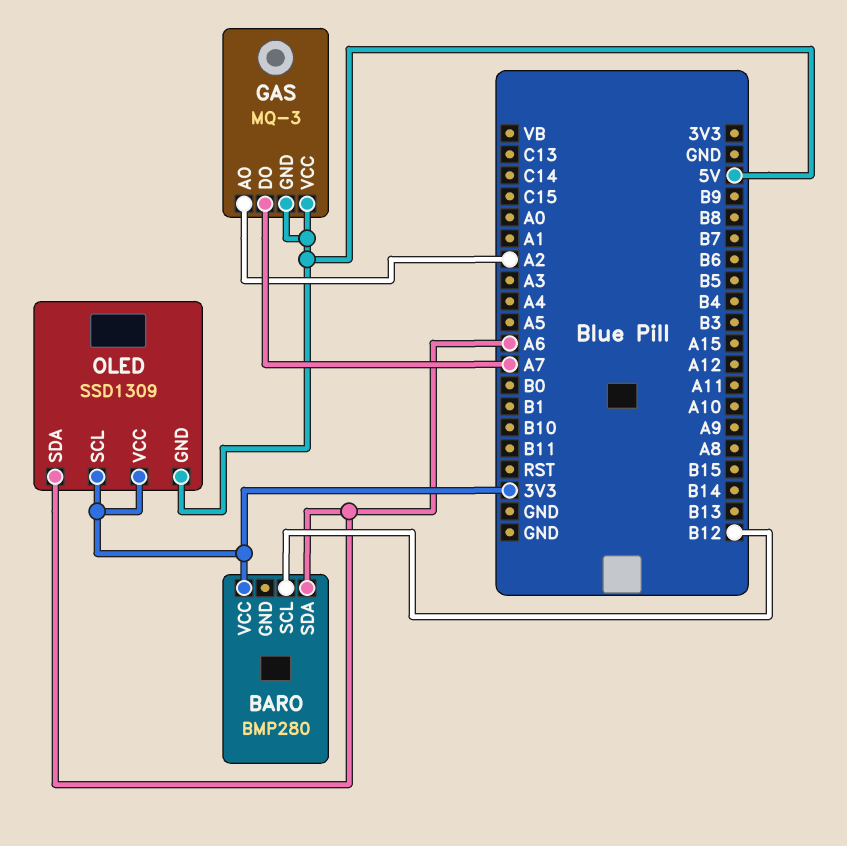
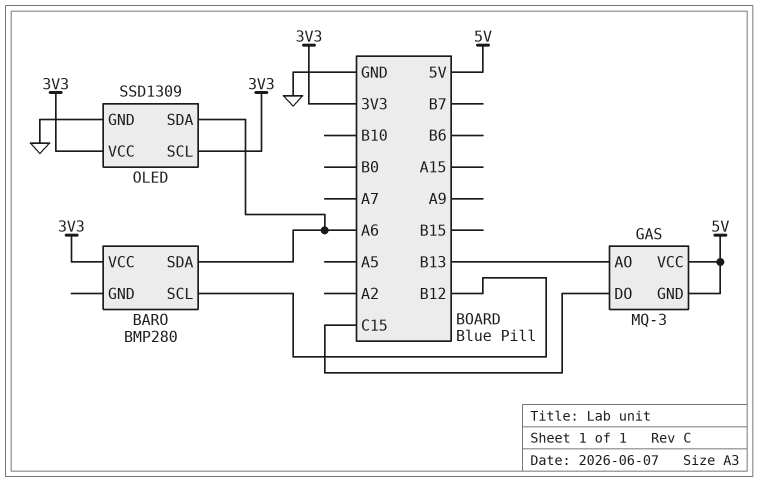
GAS pin AO: A2 -> B13
GAS pin DO: A7 -> C15
OLED pin GND: 5V -> GND

